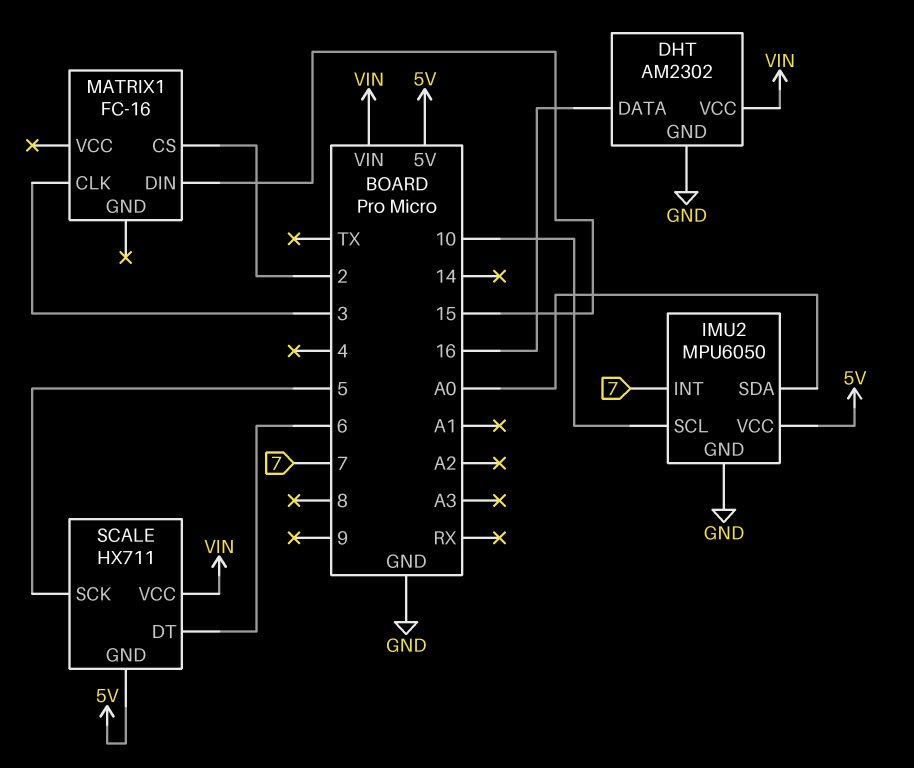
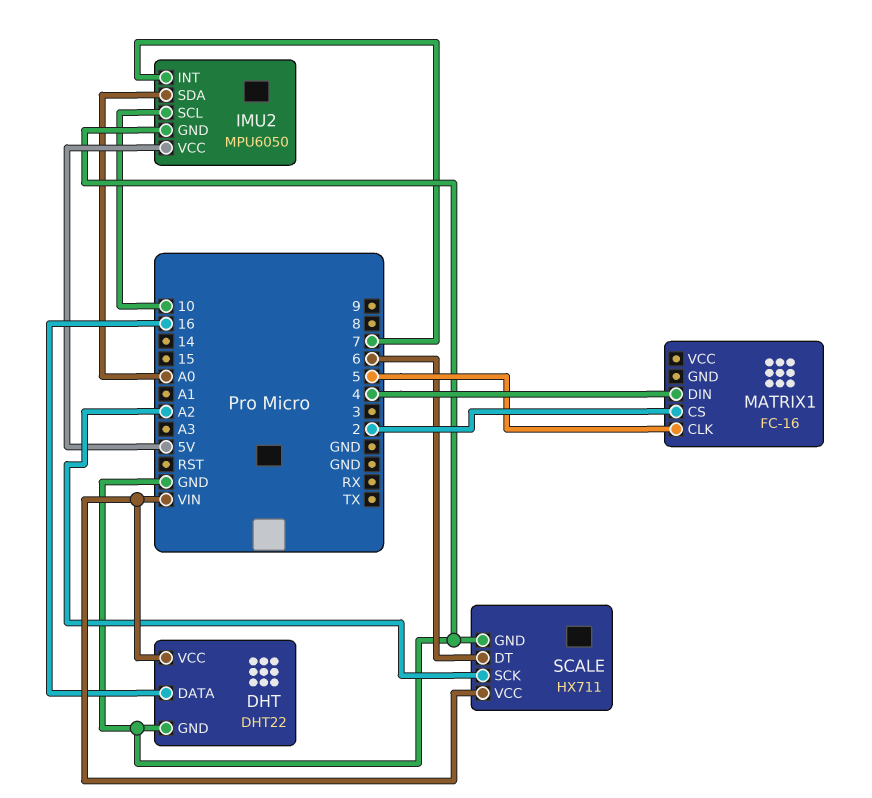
DHT: AM2302 -> DHT22
MATRIX1 pin CLK: 3 -> 5
MATRIX1 pin DIN: 15 -> 4
SCALE pin GND: 5V -> GND
SCALE pin SCK: 5 -> A2

